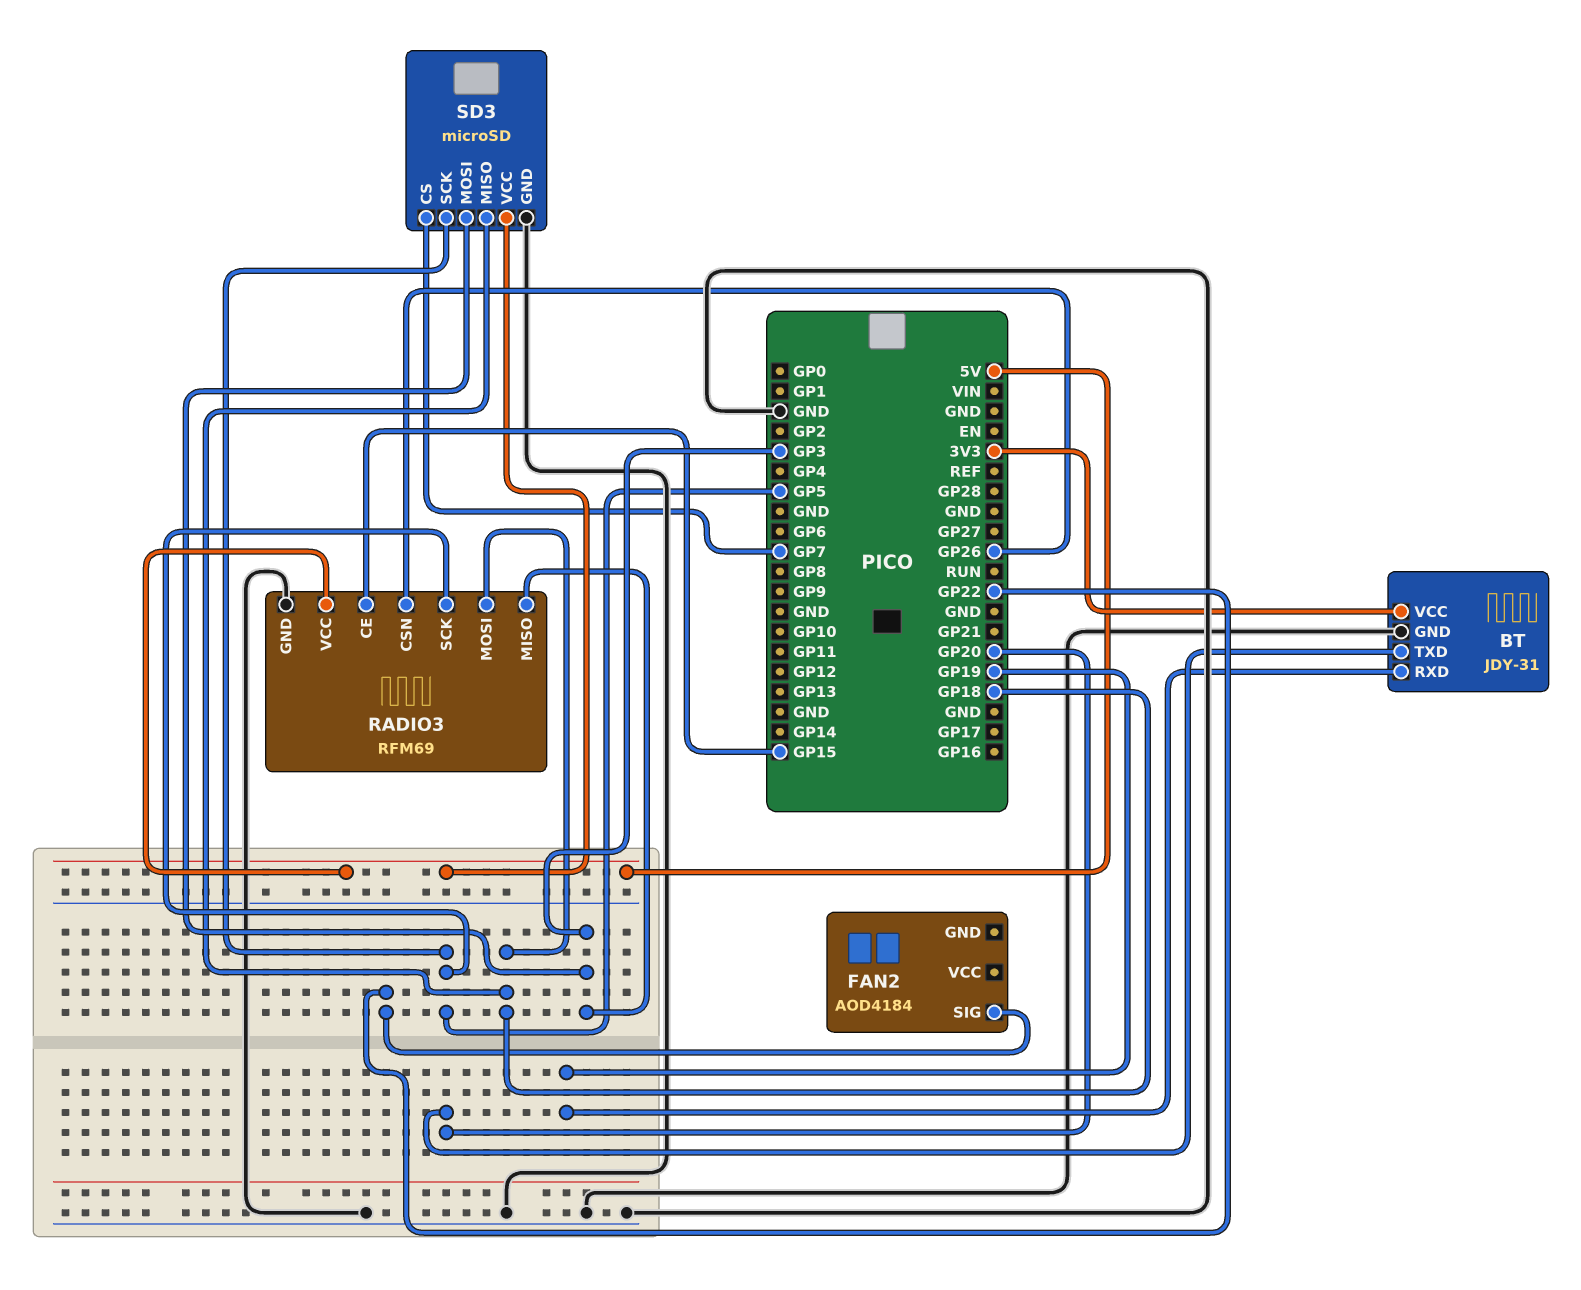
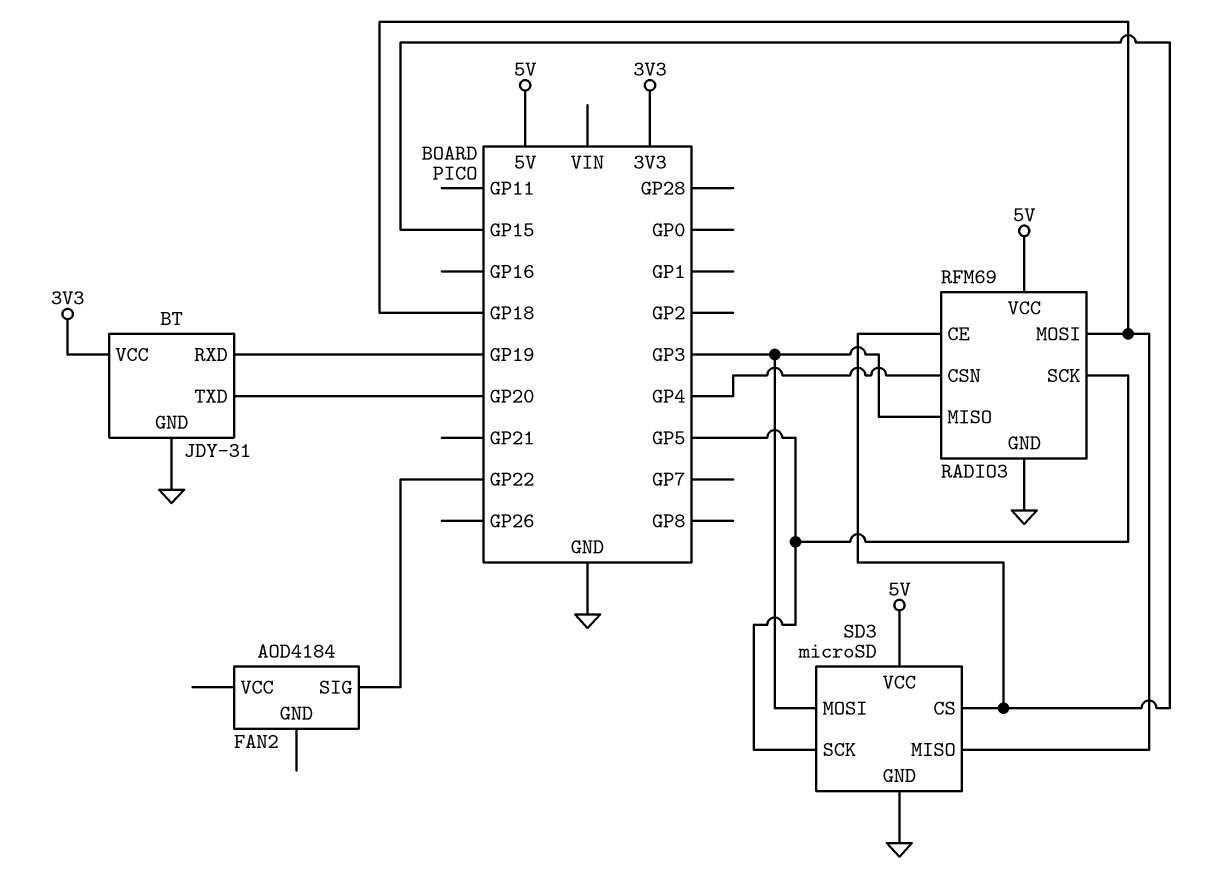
RADIO3 pin CSN: GP26 -> GP4
SD3 pin CS: GP7 -> GP15

